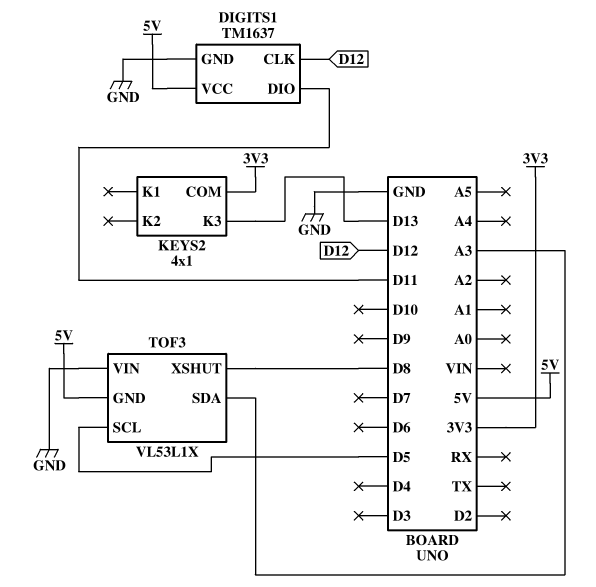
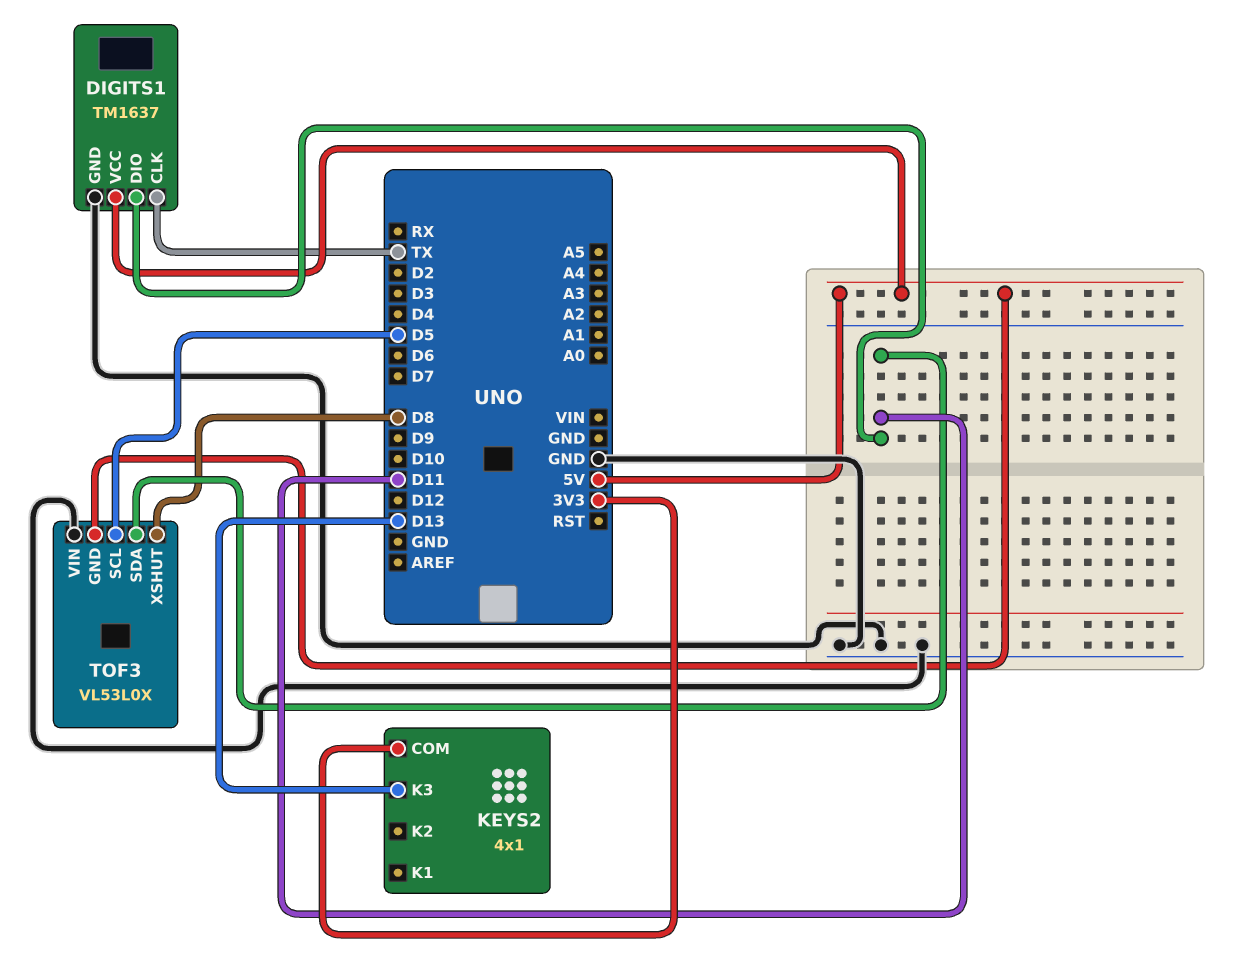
DIGITS1 pin CLK: D12 -> TX
TOF3: VL53L1X -> VL53L0X
TOF3 pin SDA: A3 -> D11

